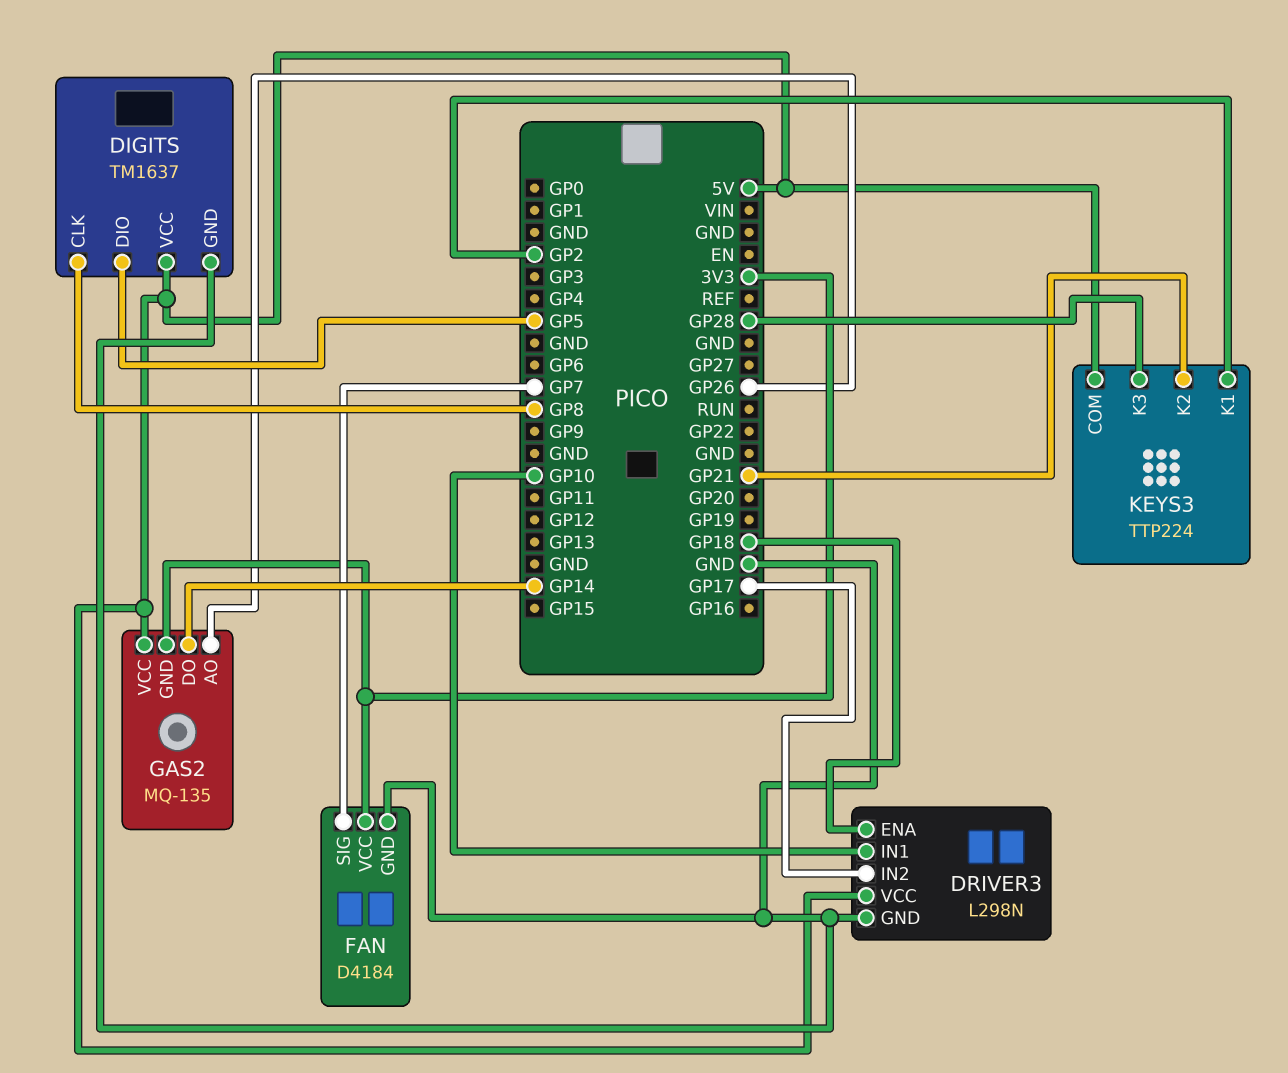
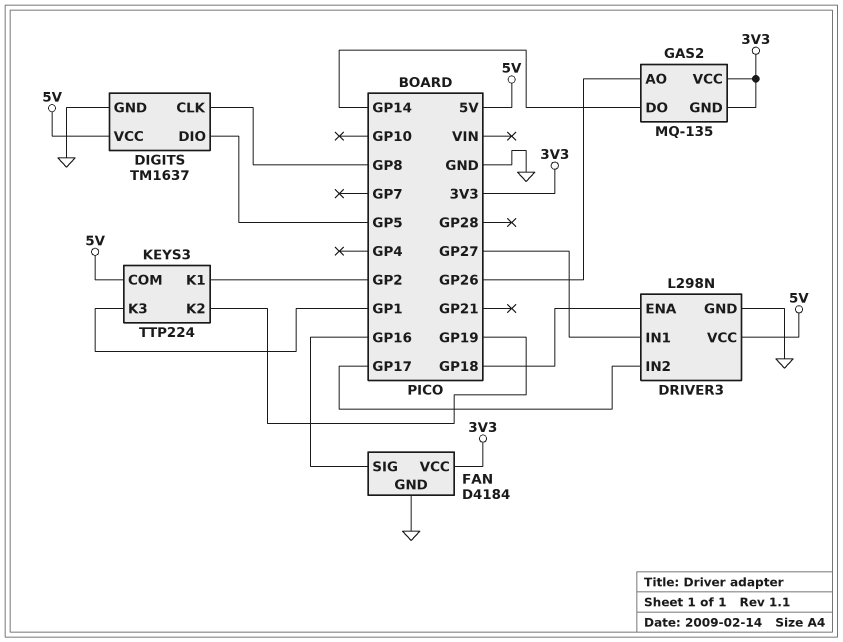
DRIVER3 pin IN1: GP10 -> GP27
FAN pin SIG: GP7 -> GP16
GAS2 pin VCC: 5V -> 3V3
KEYS3 pin K2: GP21 -> GP19
KEYS3 pin K3: GP28 -> GP1

